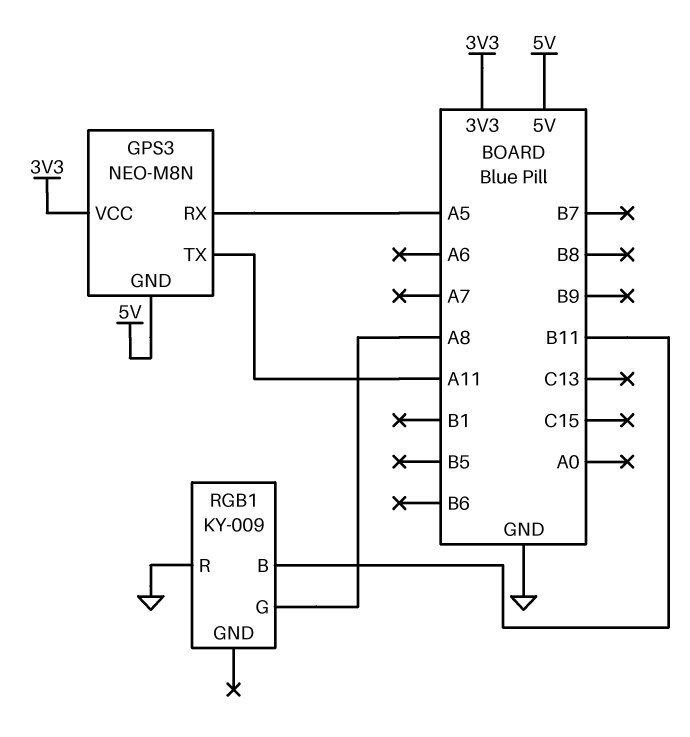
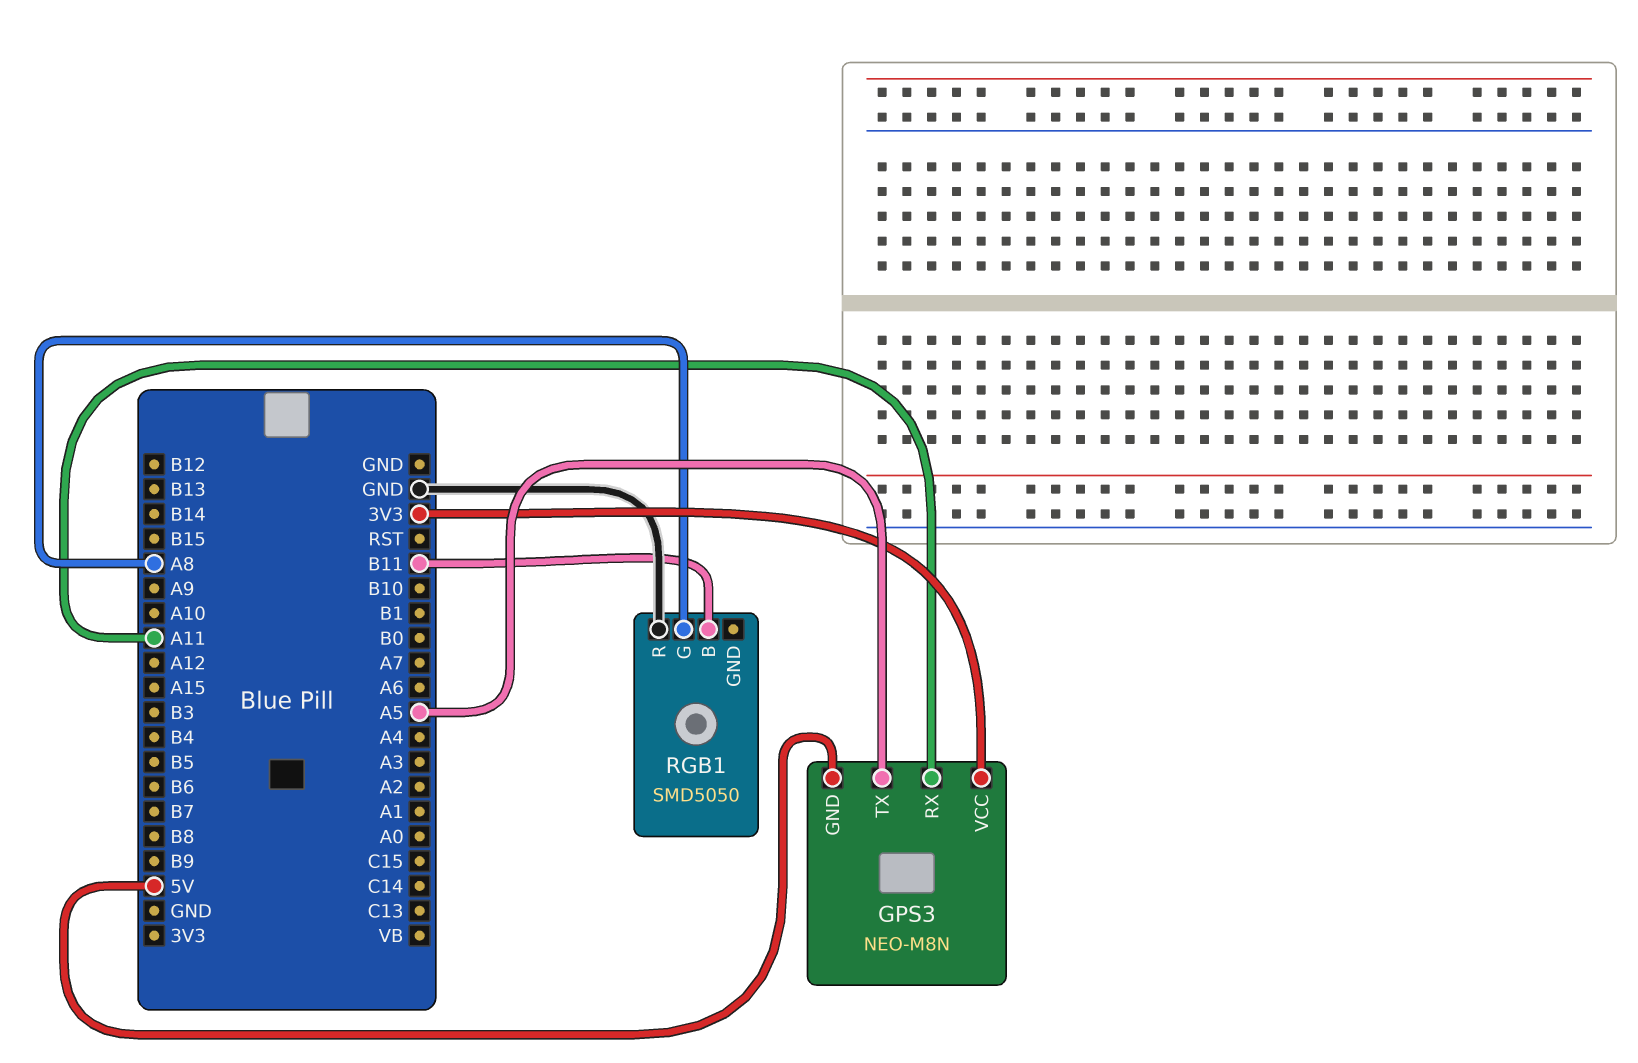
GPS3 pin RX: A5 -> A11
GPS3 pin TX: A11 -> A5
RGB1: KY-009 -> SMD5050

